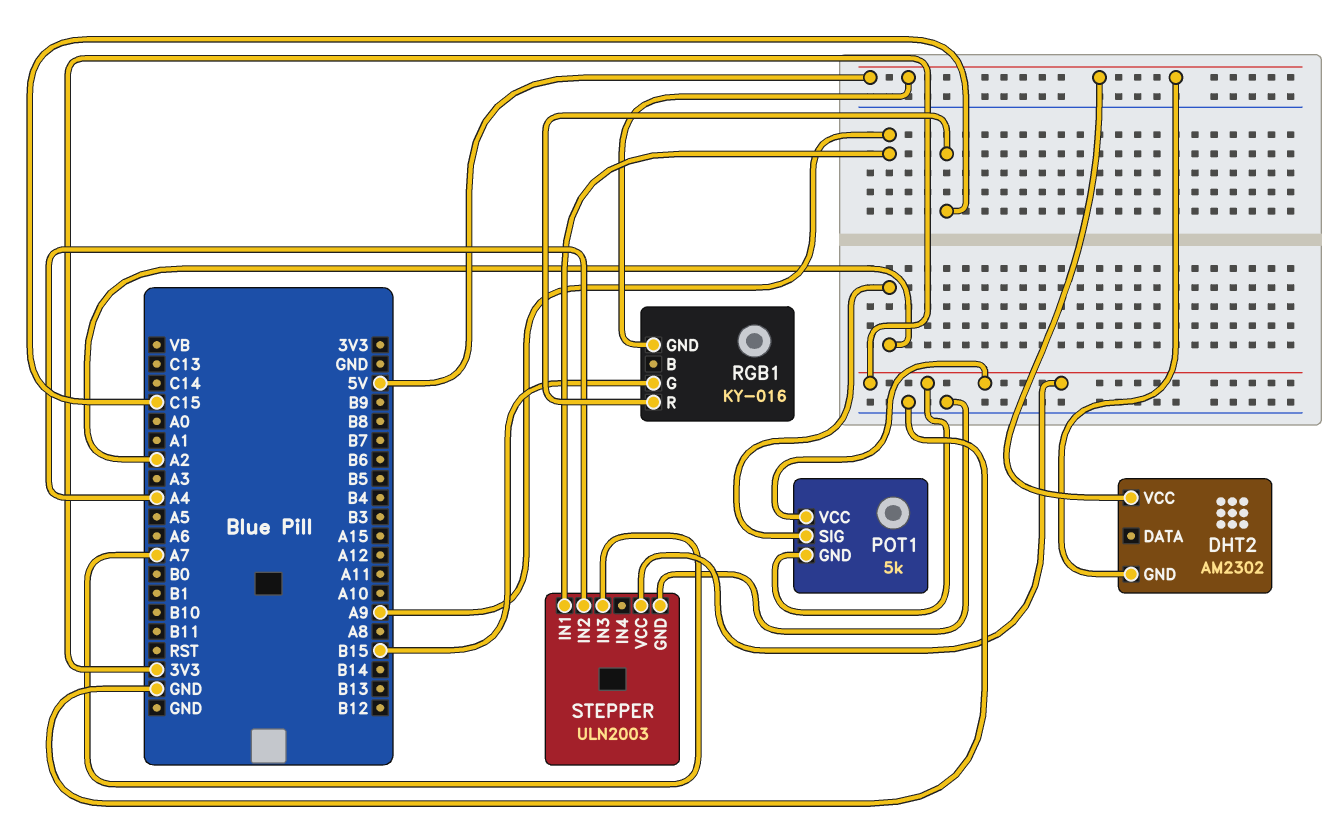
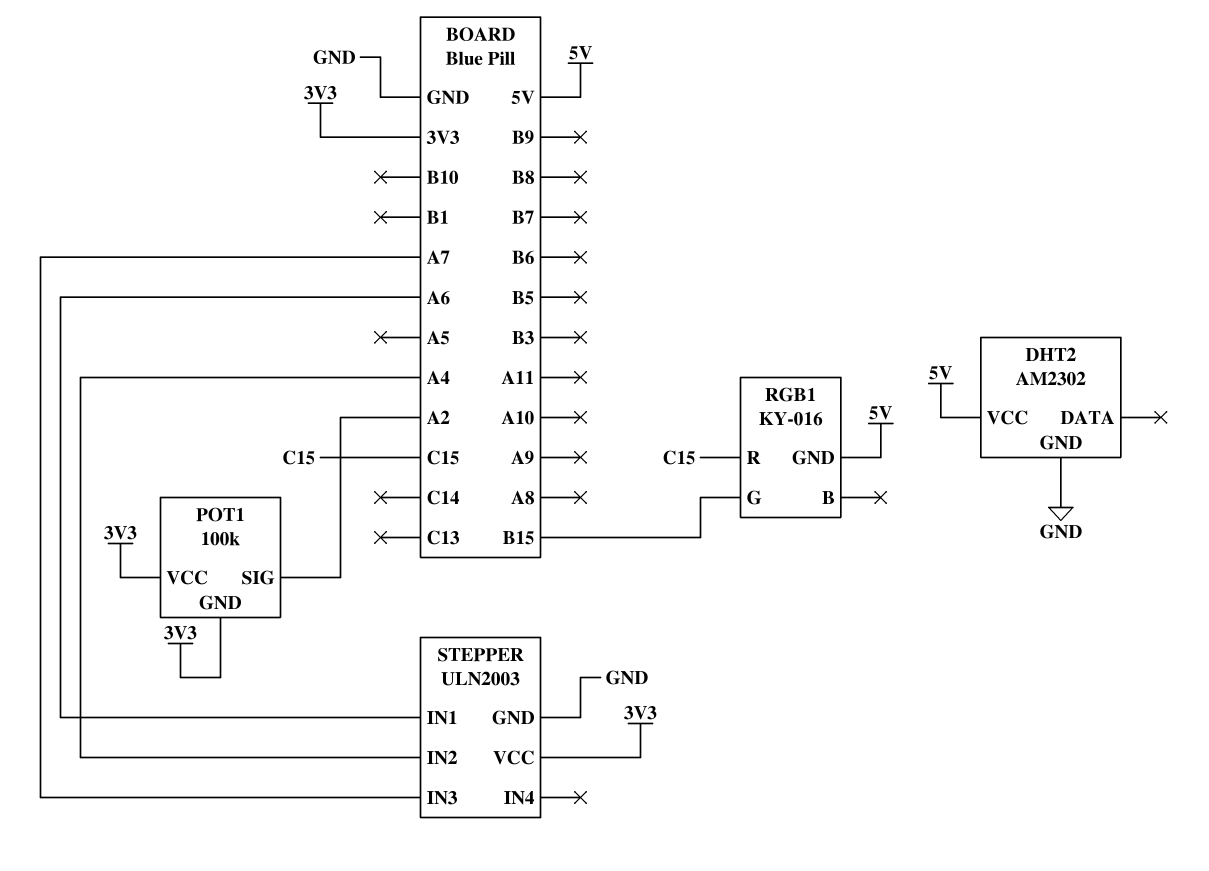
DHT2 pin GND: 5V -> GND
POT1: 5k -> 100k
STEPPER pin IN1: A9 -> A6

